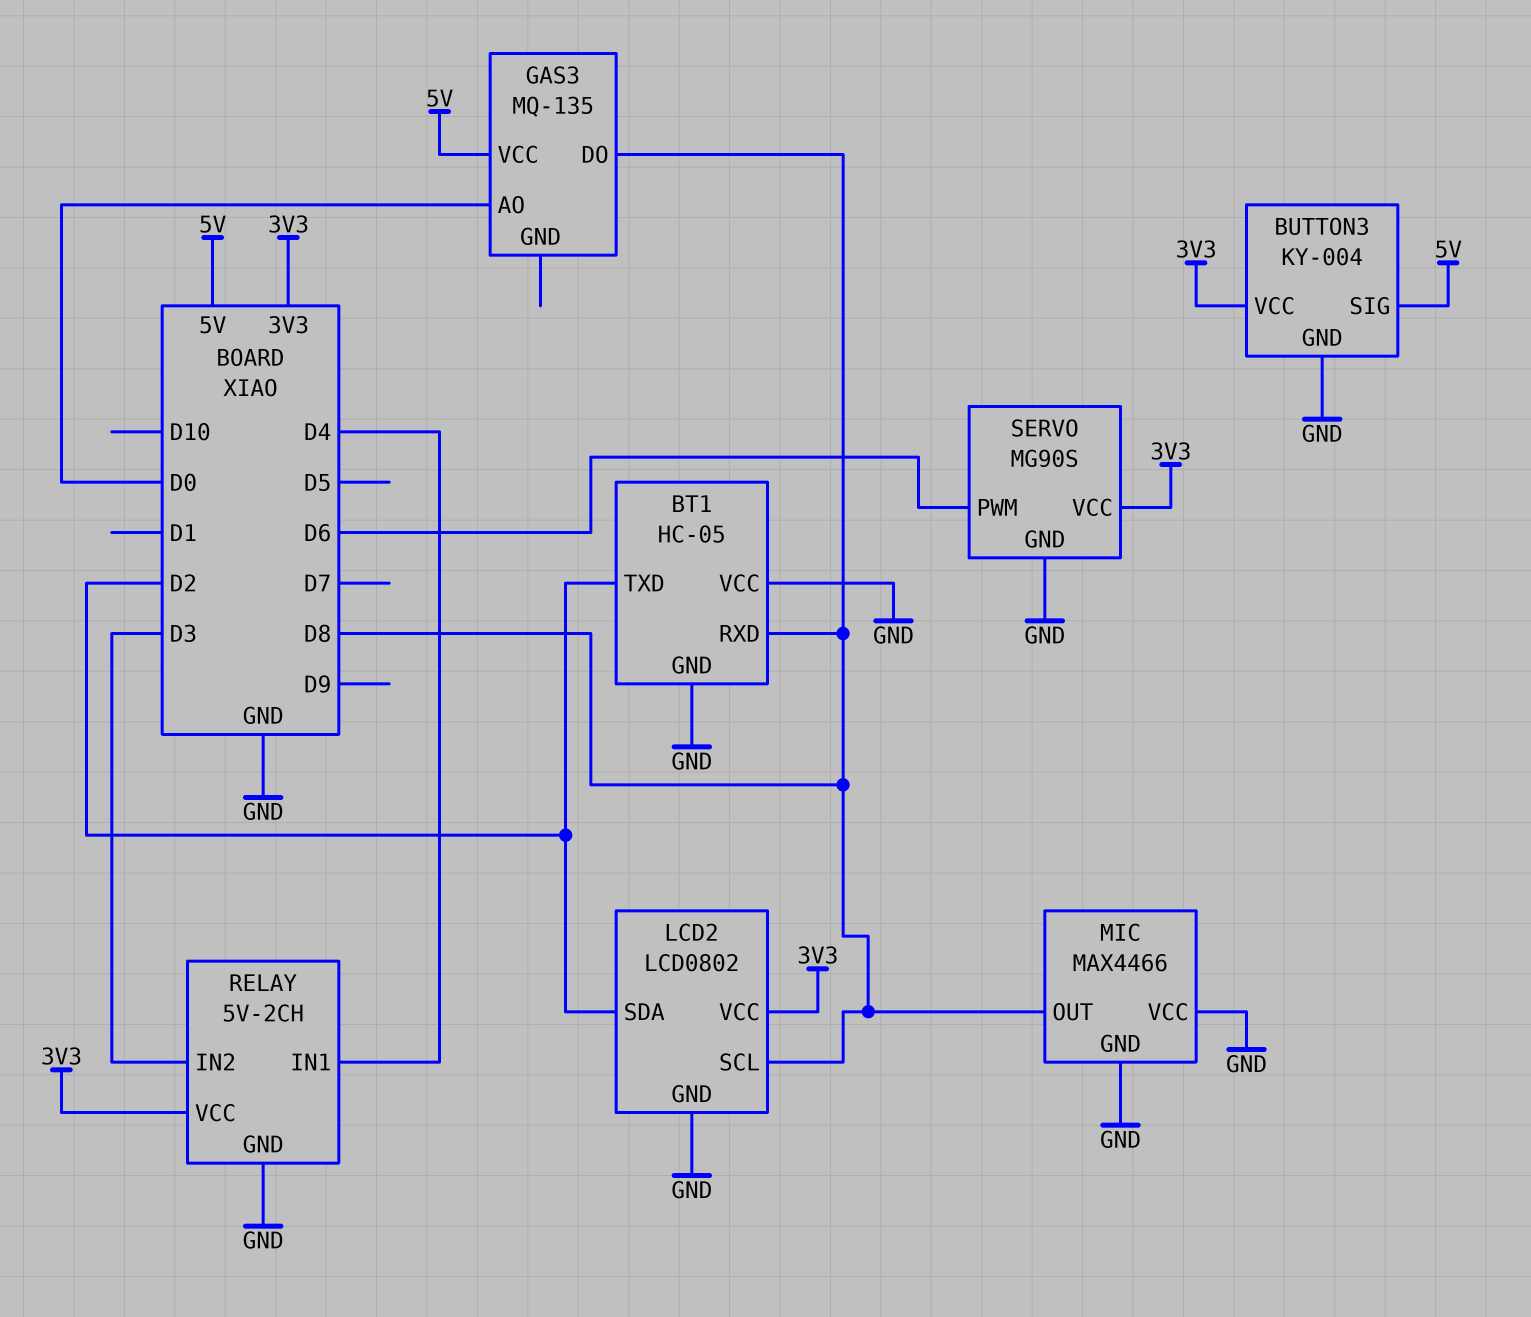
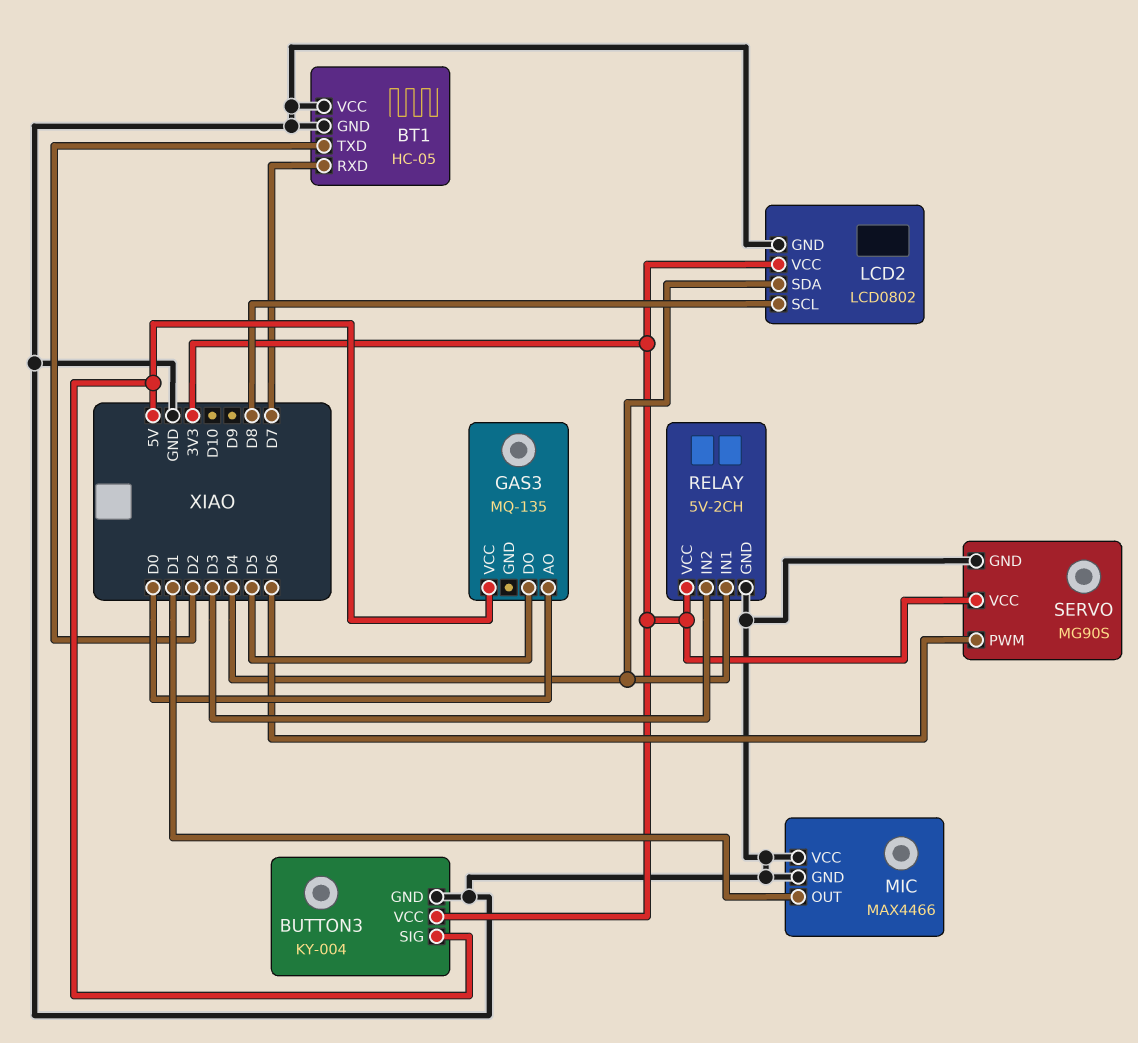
BT1 pin RXD: D8 -> D7
GAS3 pin DO: D8 -> D5
LCD2 pin SDA: D2 -> D4
MIC pin OUT: D8 -> D1

